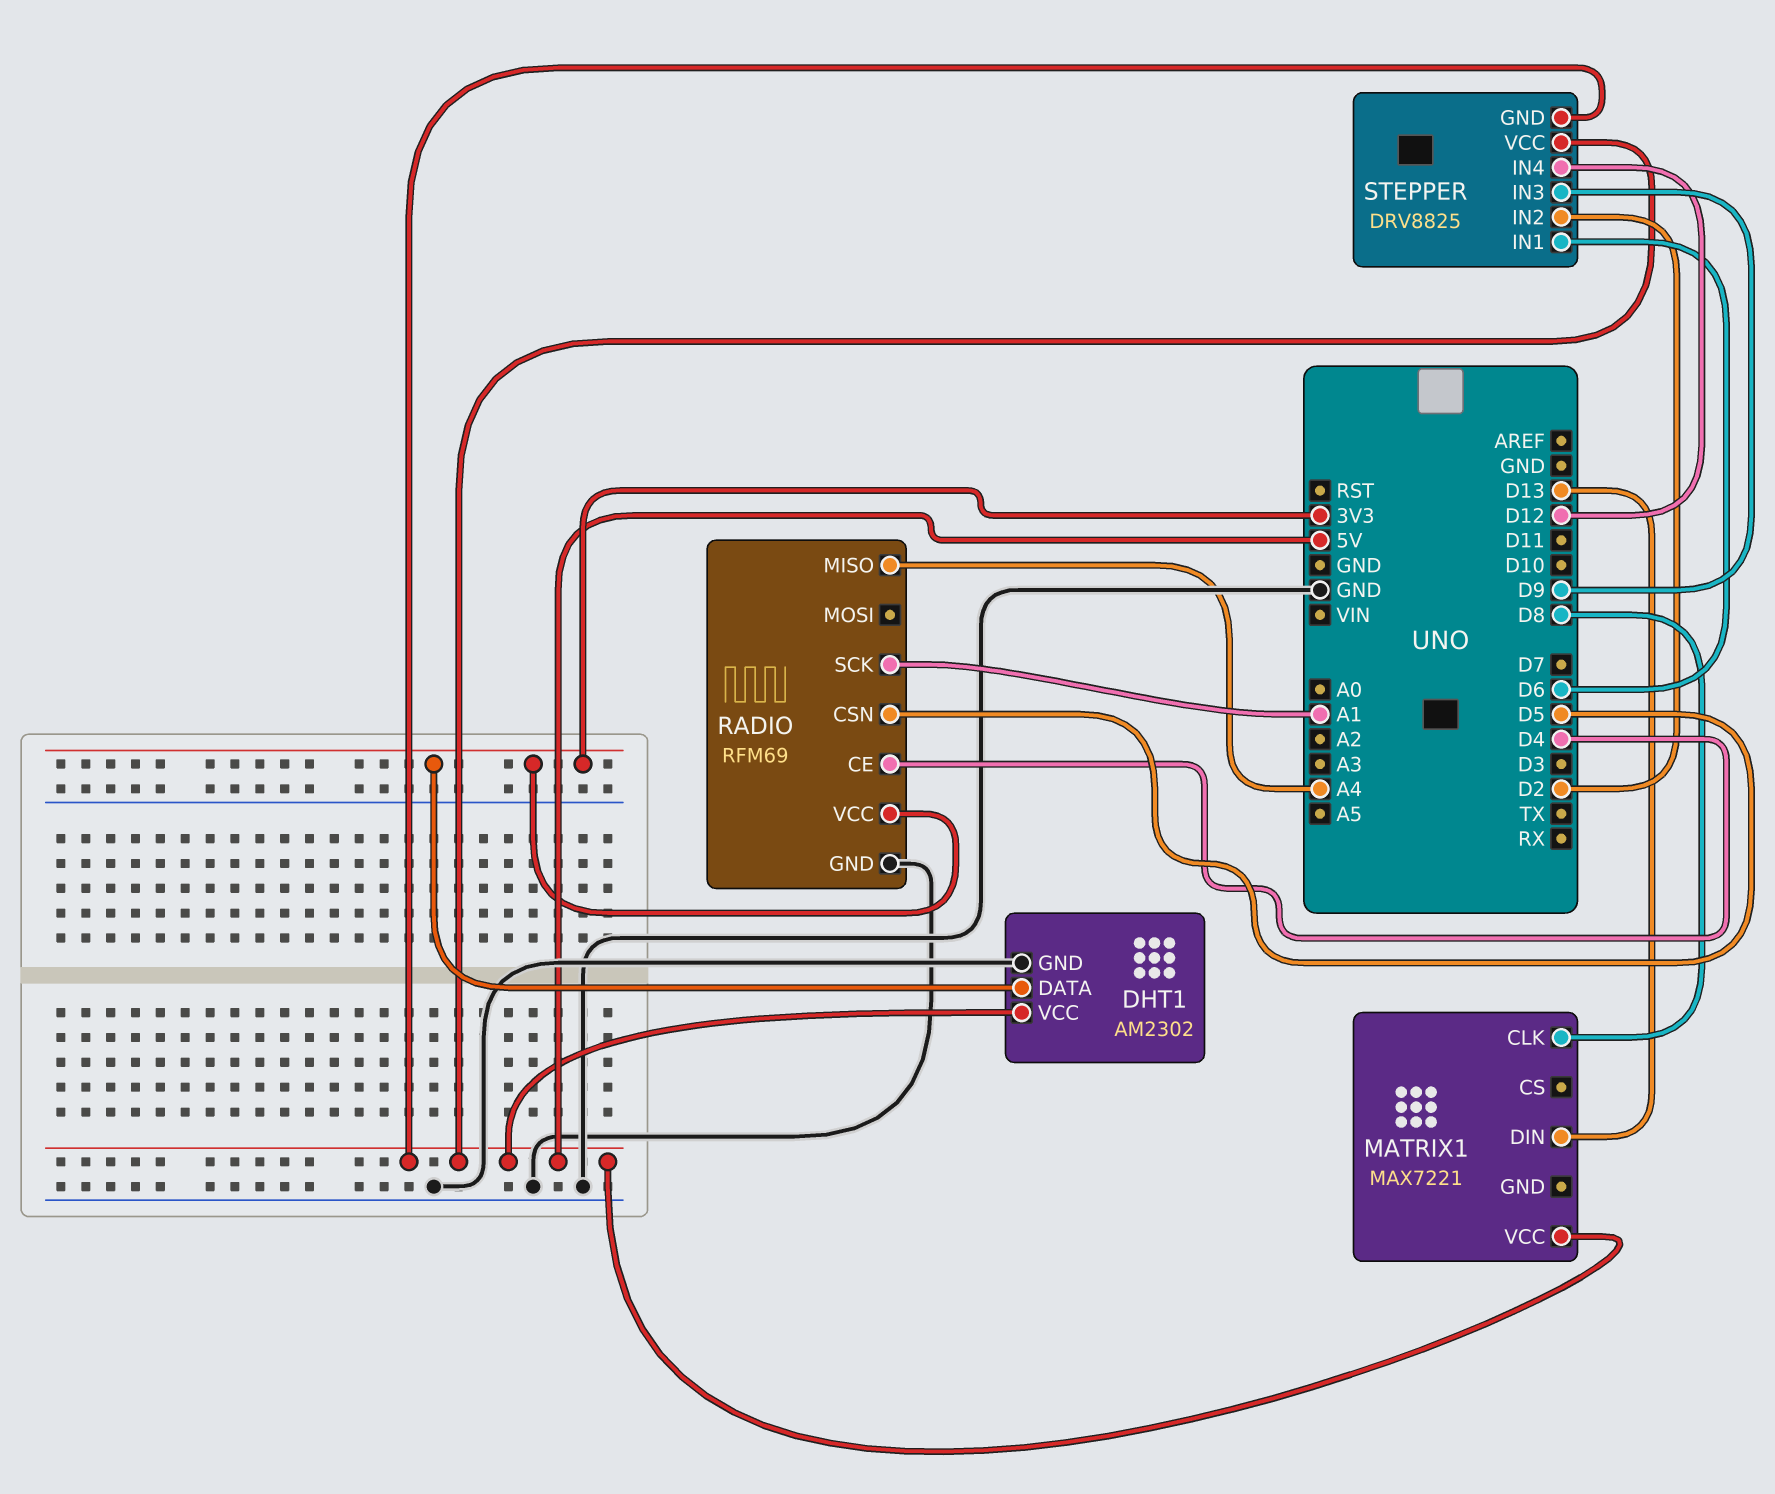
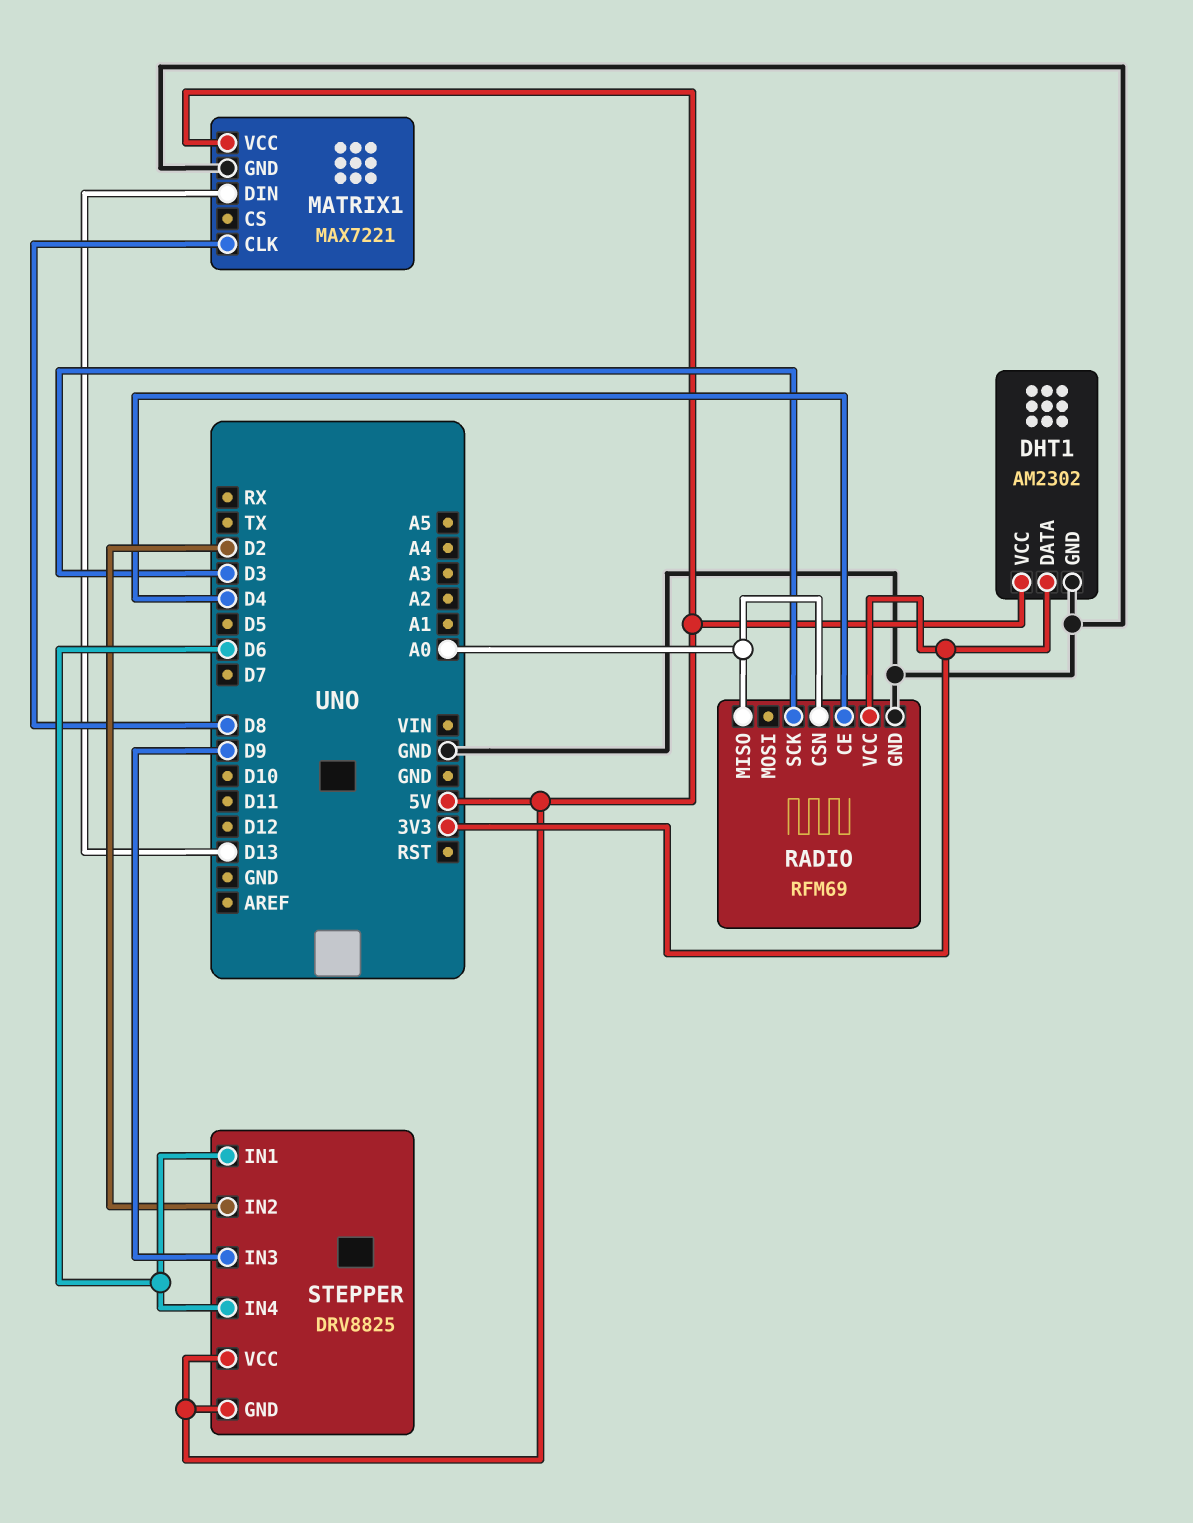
MATRIX1 pin GND: none -> GND
RADIO pin CSN: D5 -> A0
RADIO pin MISO: A4 -> A0
RADIO pin SCK: A1 -> D3
STEPPER pin IN4: D12 -> D6

